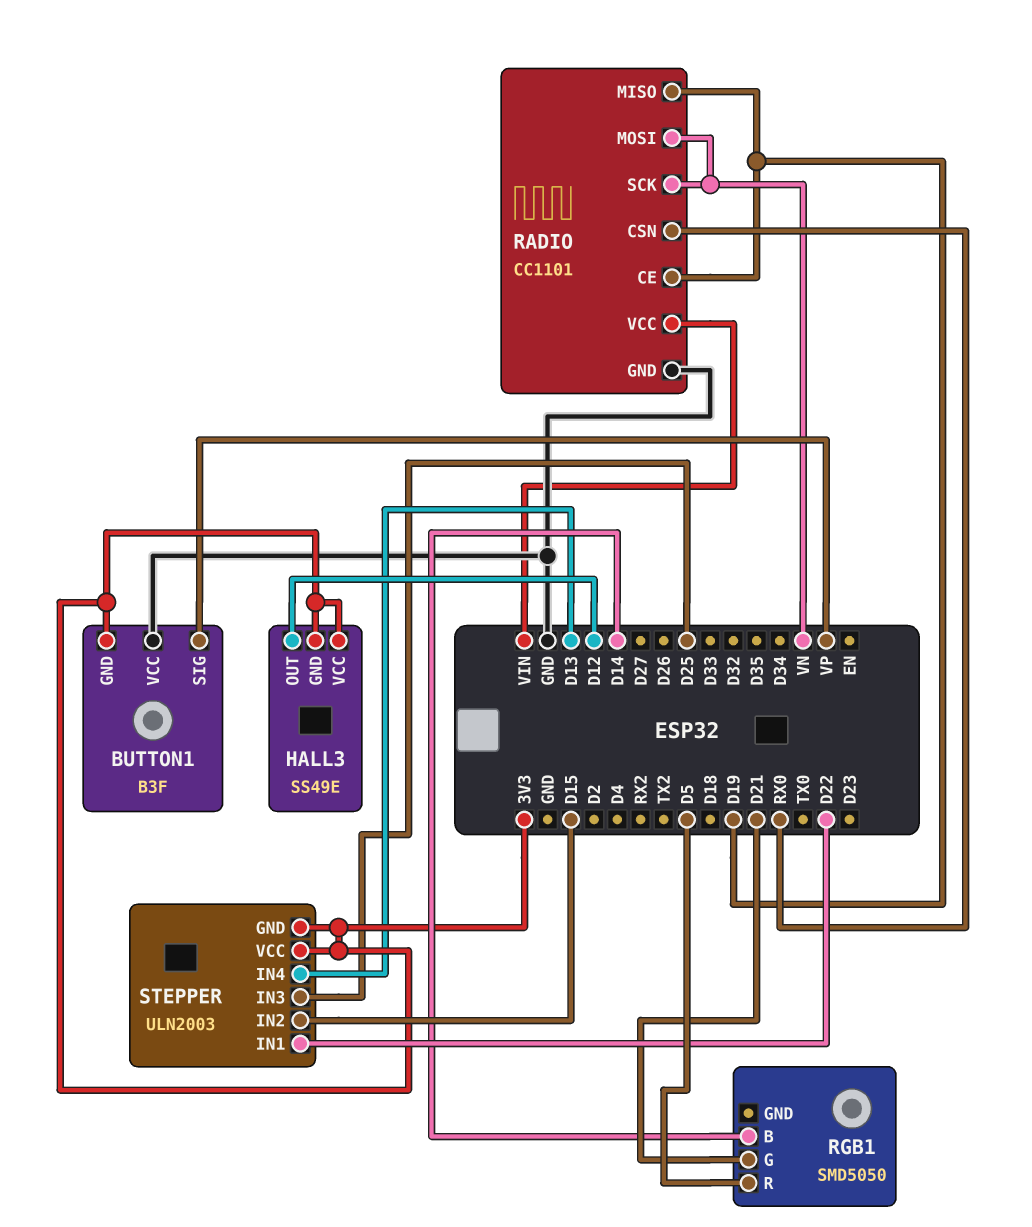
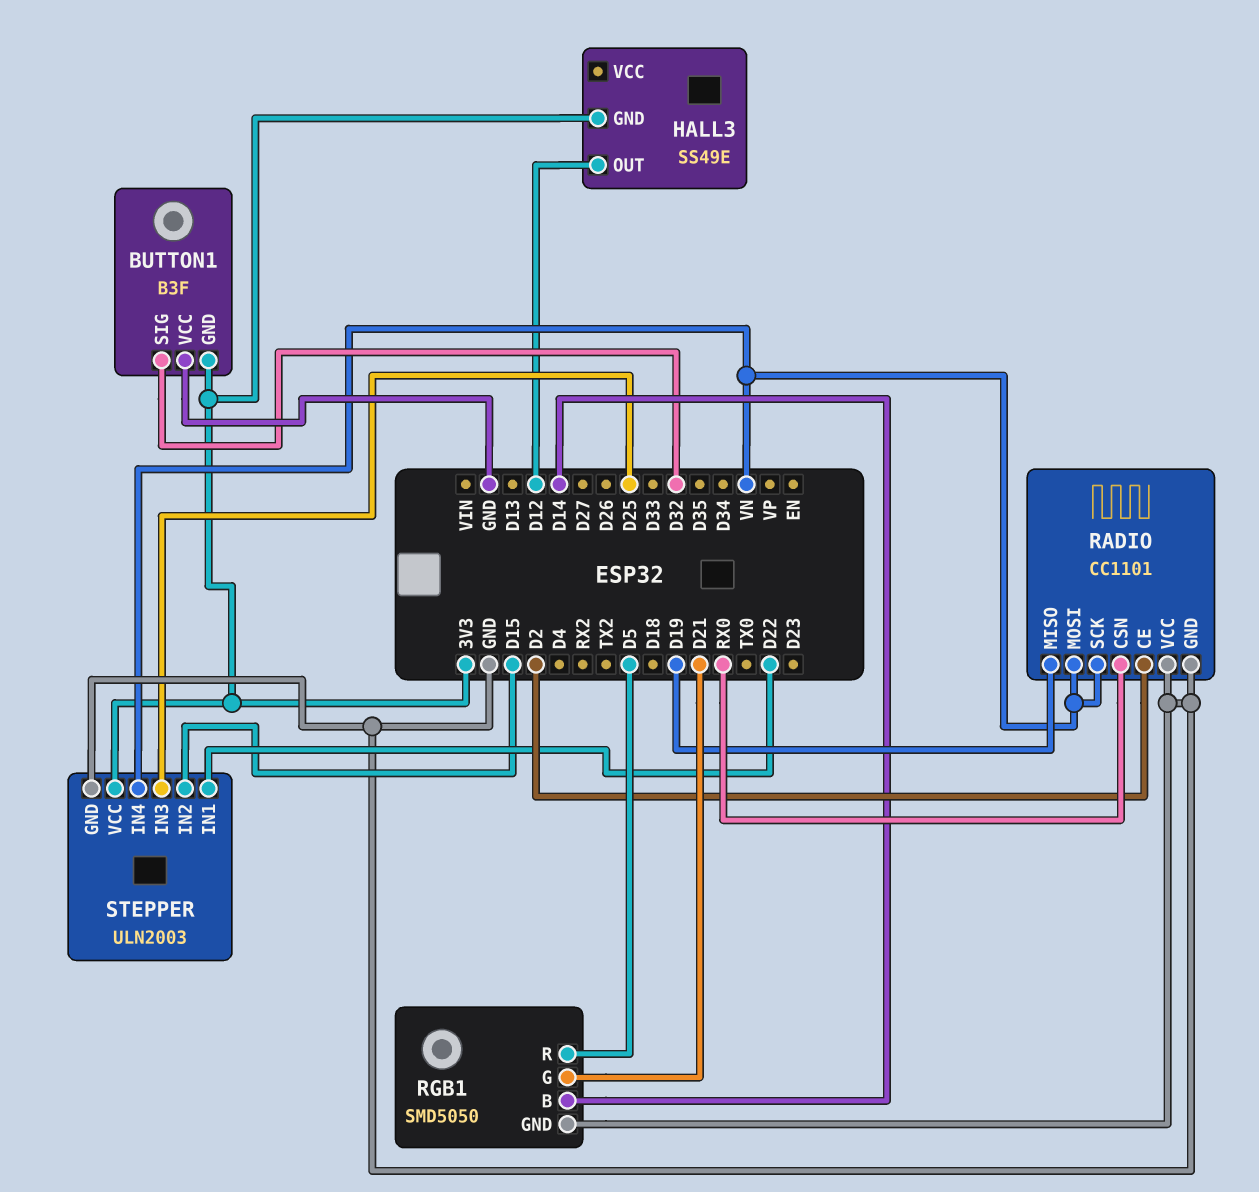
BUTTON1 pin SIG: VP -> D32
HALL3 pin VCC: 3V3 -> none
RADIO pin CE: D19 -> D2
RADIO pin VCC: VIN -> GND
RGB1 pin GND: none -> GND
STEPPER pin GND: 3V3 -> GND
STEPPER pin IN4: D13 -> VN

